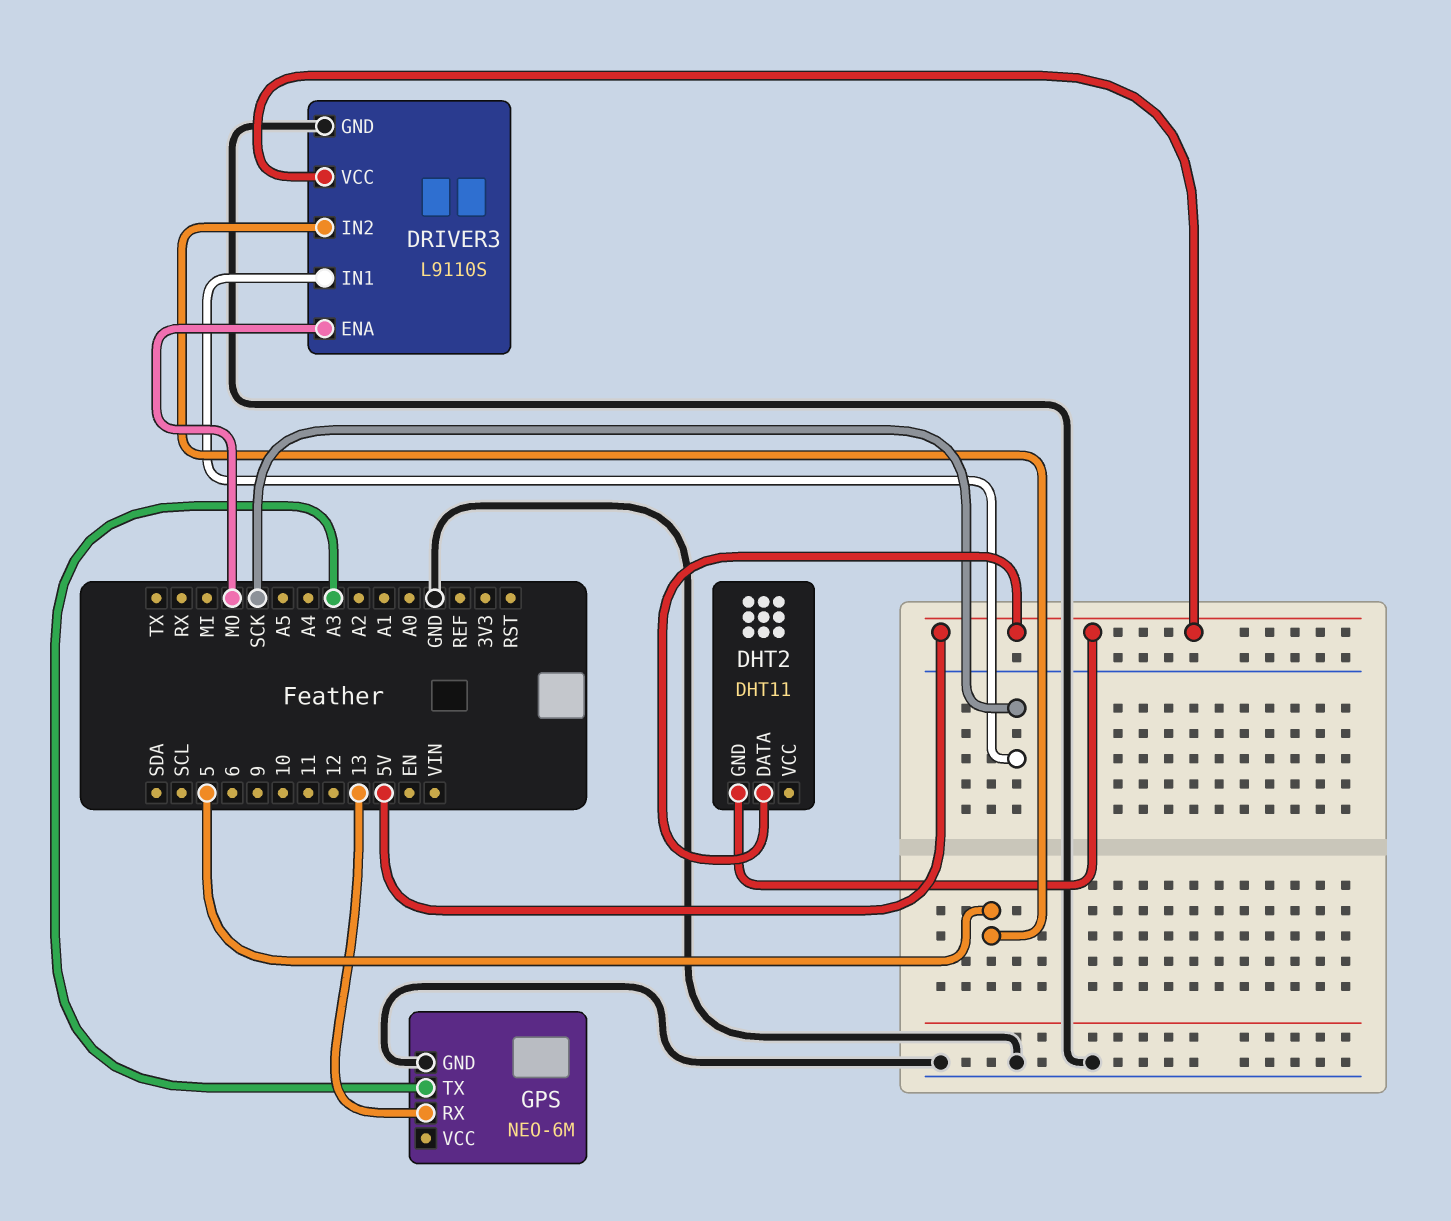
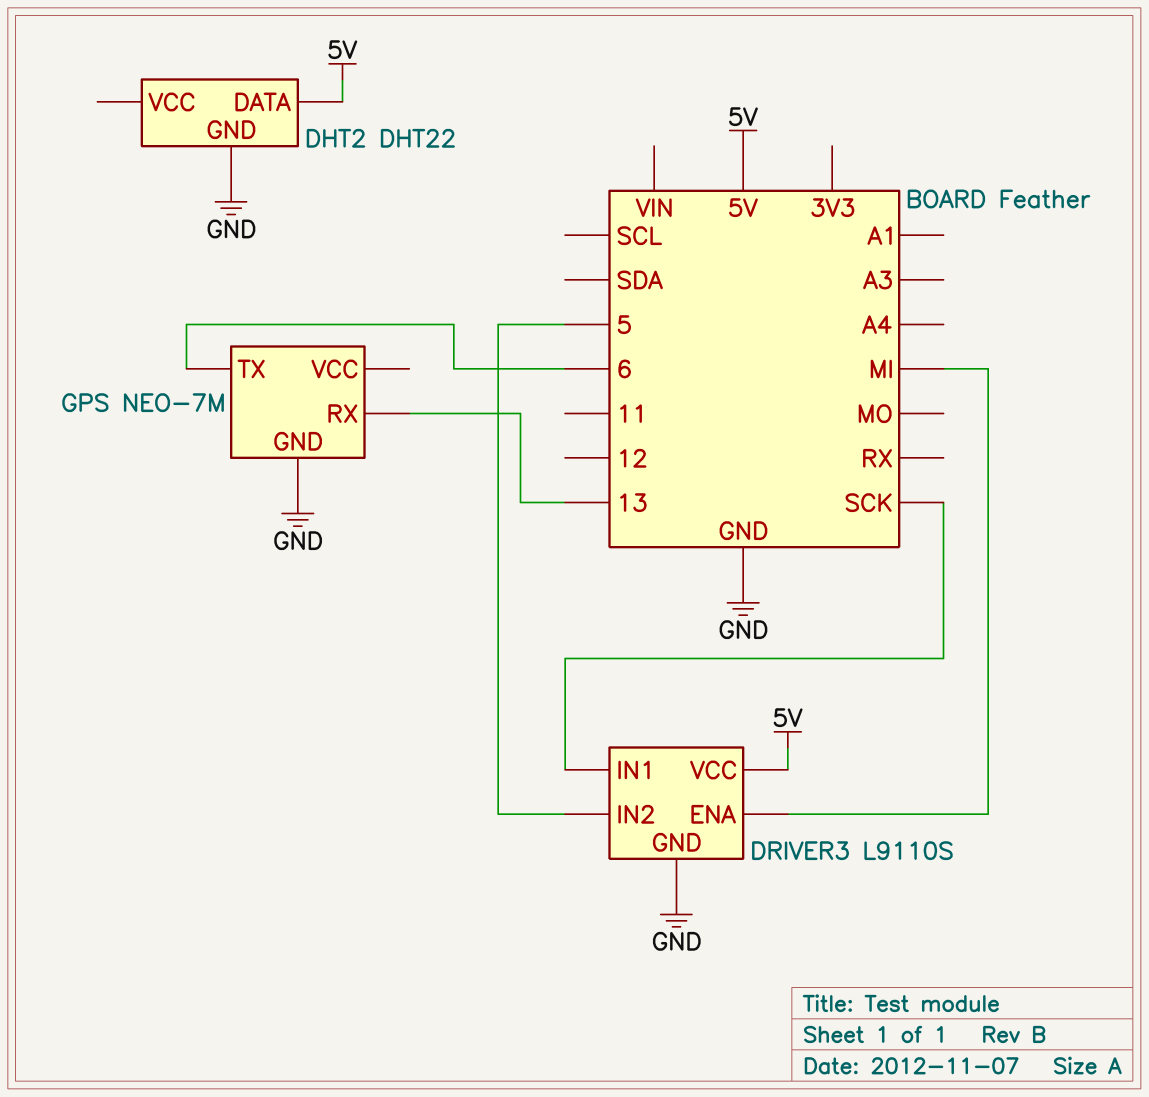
DHT2: DHT11 -> DHT22
DHT2 pin GND: 5V -> GND
DRIVER3 pin ENA: MO -> MI
GPS: NEO-6M -> NEO-7M
GPS pin TX: A3 -> 6

